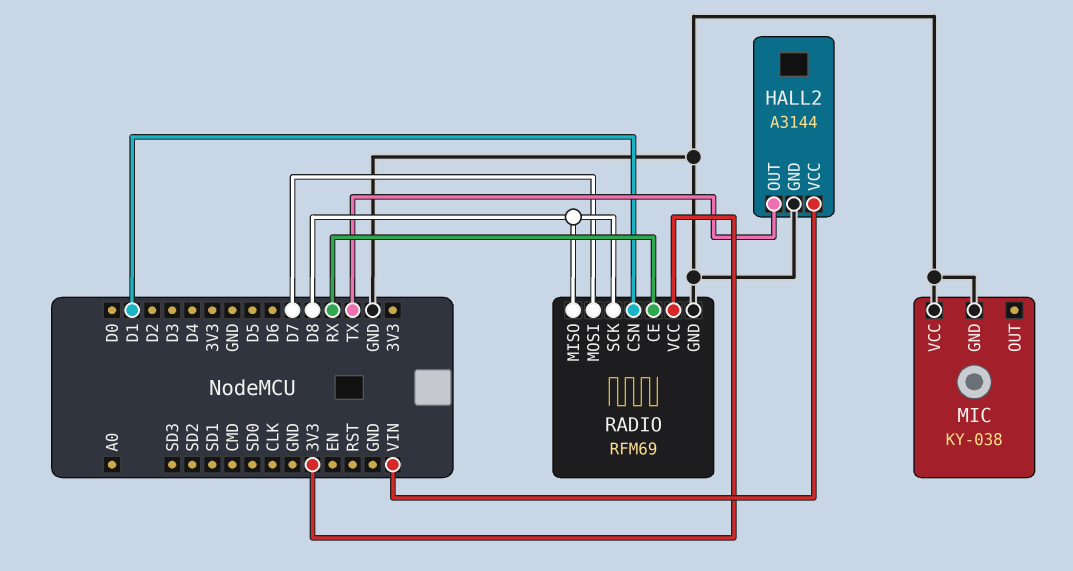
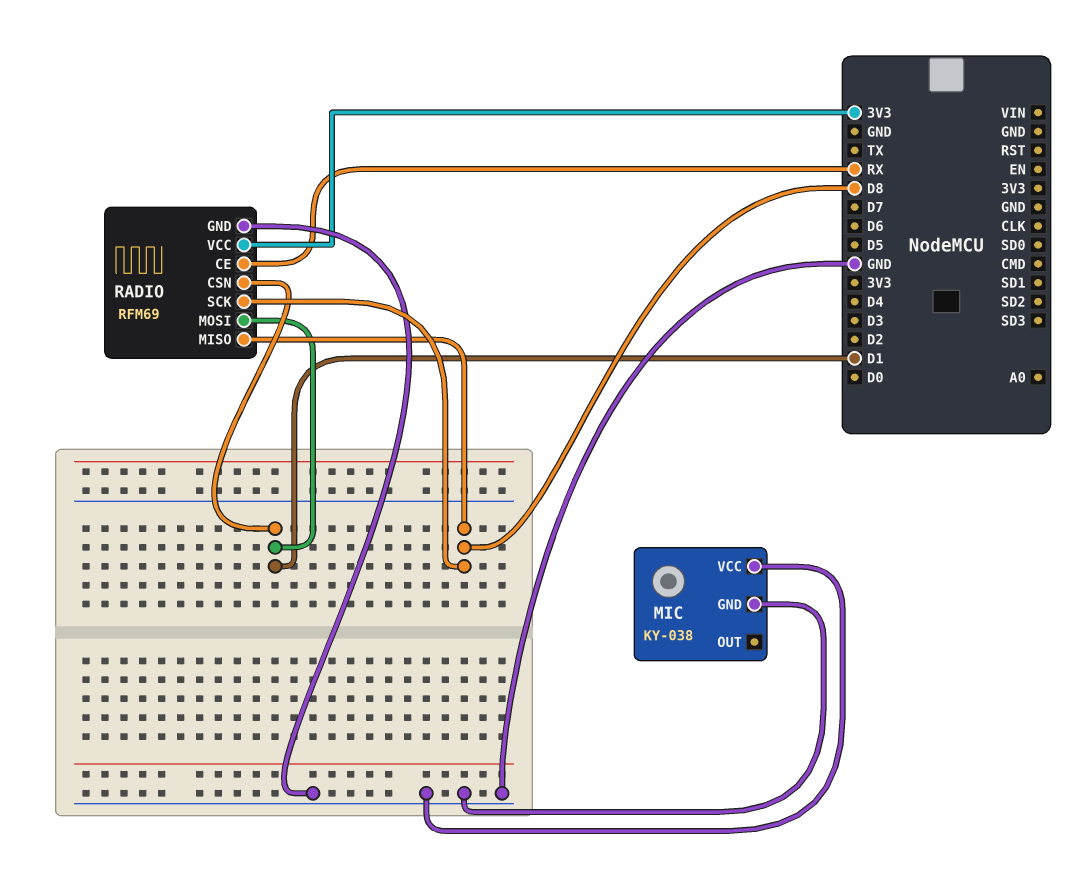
HALL2: A3144 -> none
HALL2 pin GND: GND -> none
HALL2 pin OUT: TX -> none
HALL2 pin VCC: VIN -> none
RADIO pin MOSI: D7 -> D1

